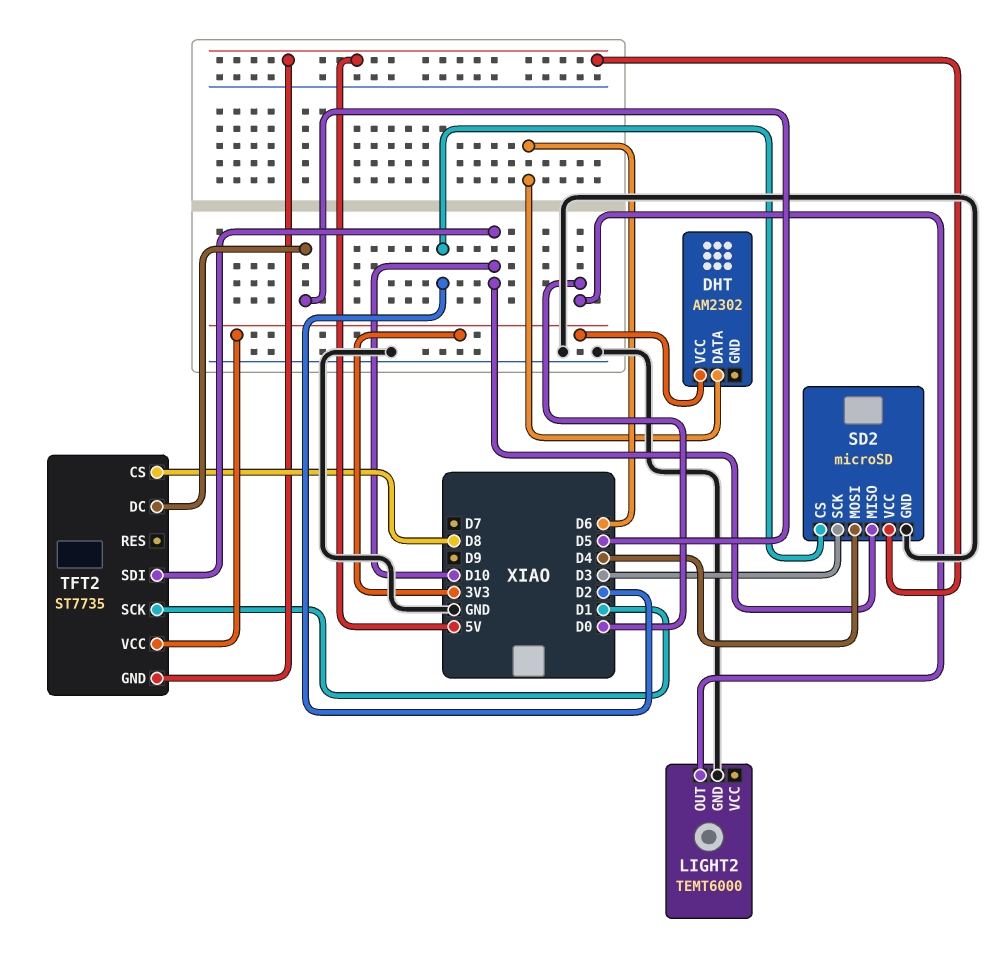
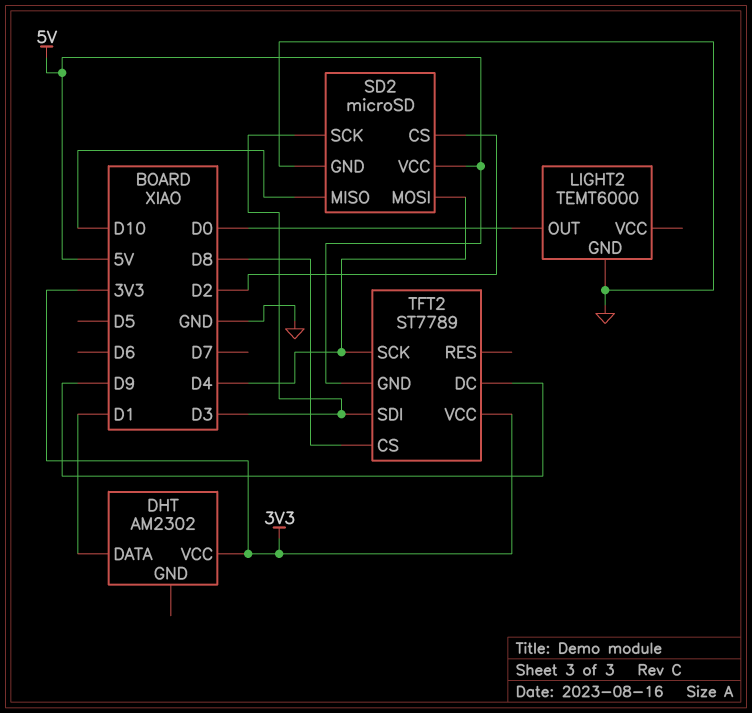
DHT pin DATA: D6 -> D1
TFT2: ST7735 -> ST7789
TFT2 pin DC: D5 -> D9
TFT2 pin SCK: D1 -> D4
TFT2 pin SDI: D10 -> D3

